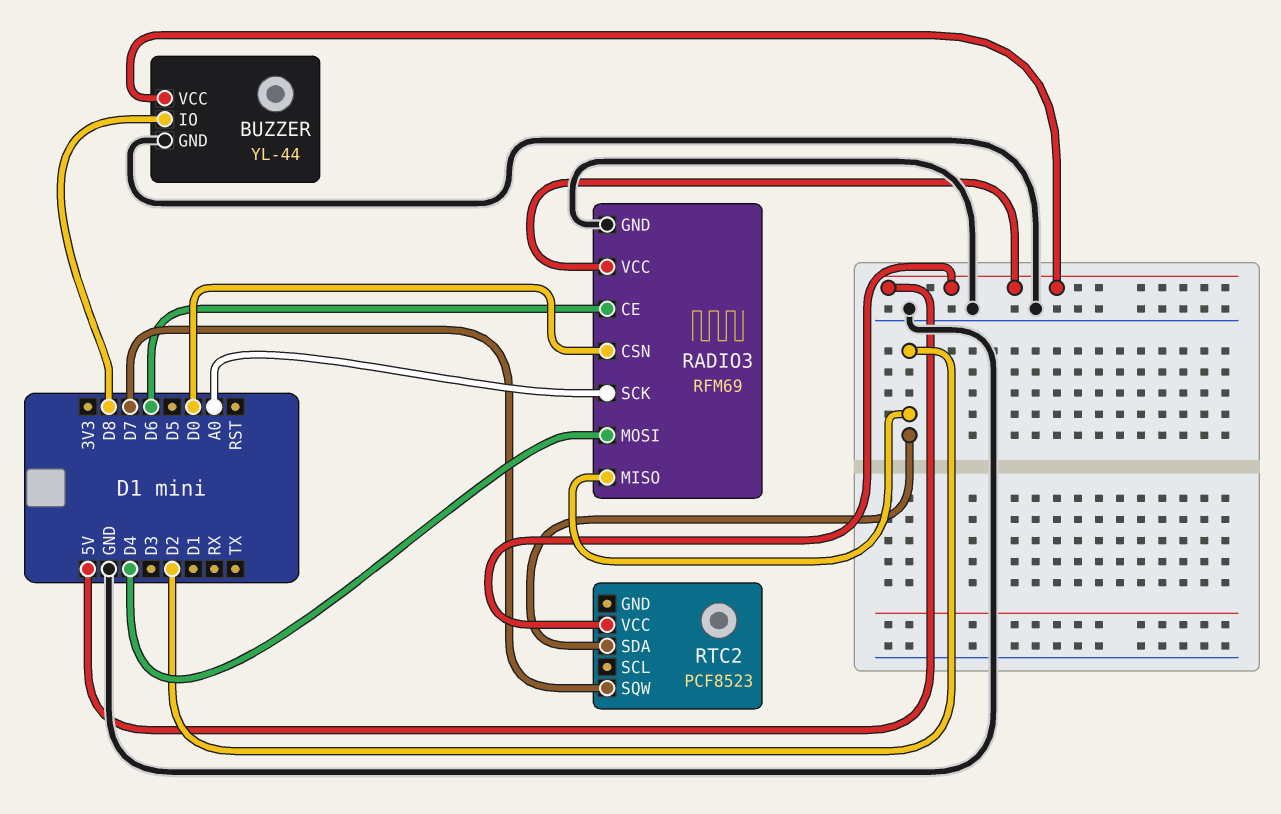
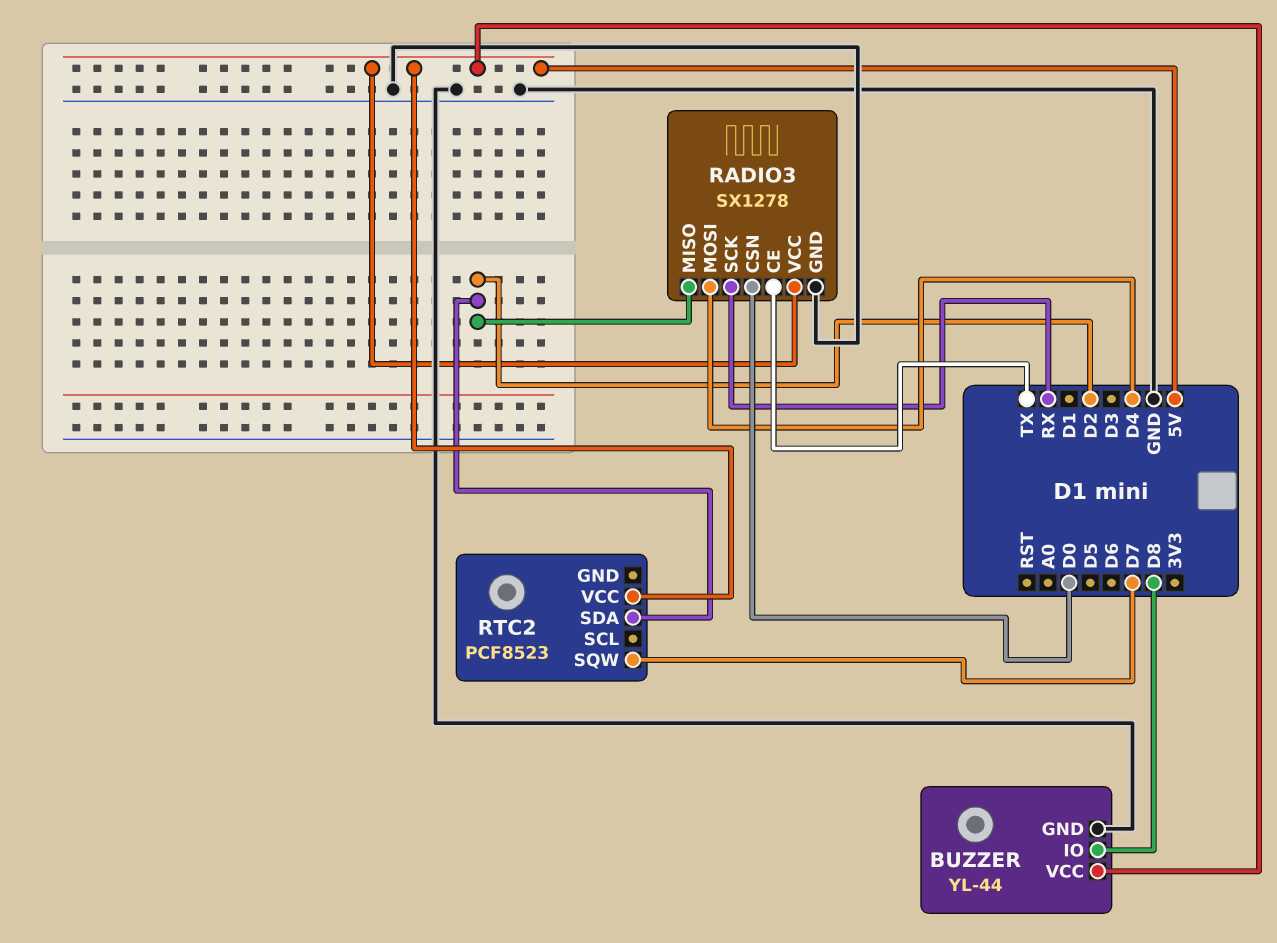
RADIO3: RFM69 -> SX1278
RADIO3 pin CE: D6 -> TX
RADIO3 pin SCK: A0 -> RX

